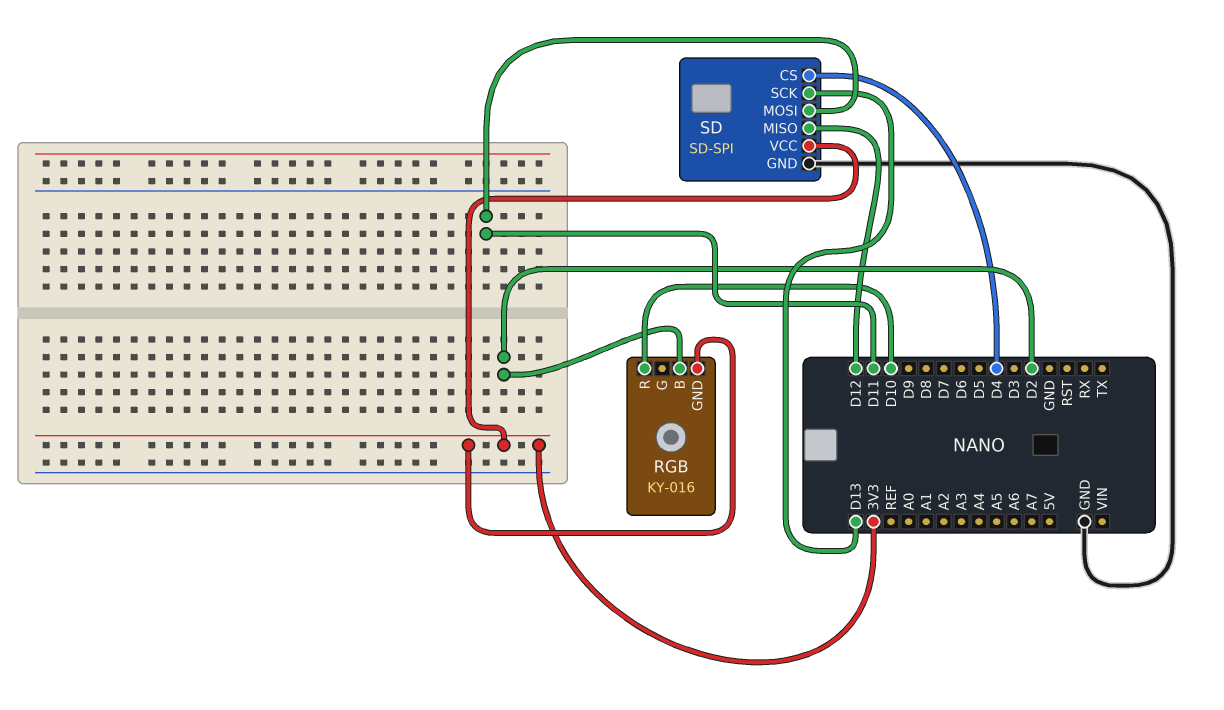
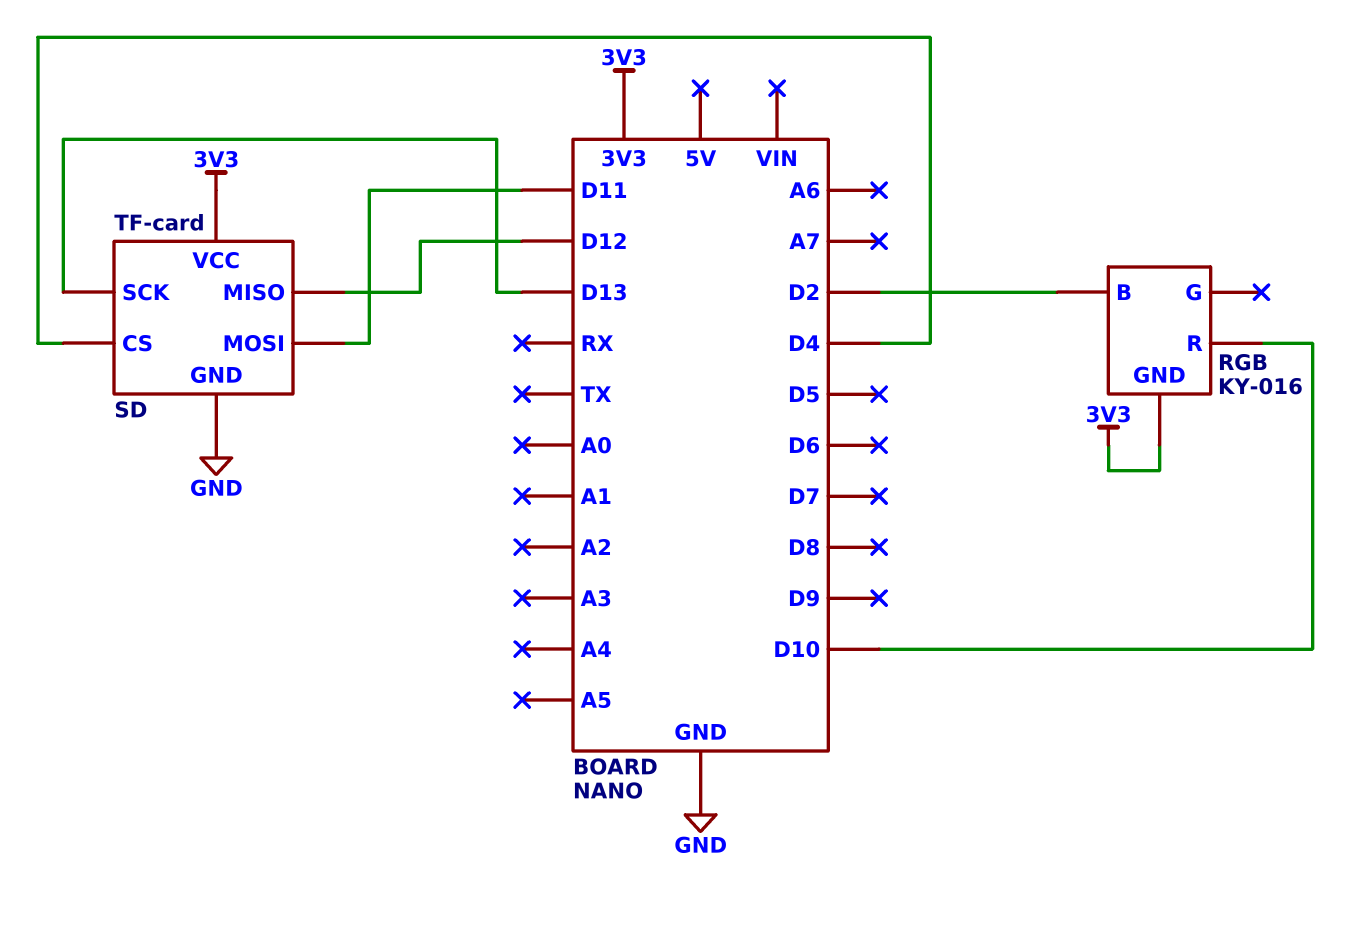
SD: SD-SPI -> TF-card

